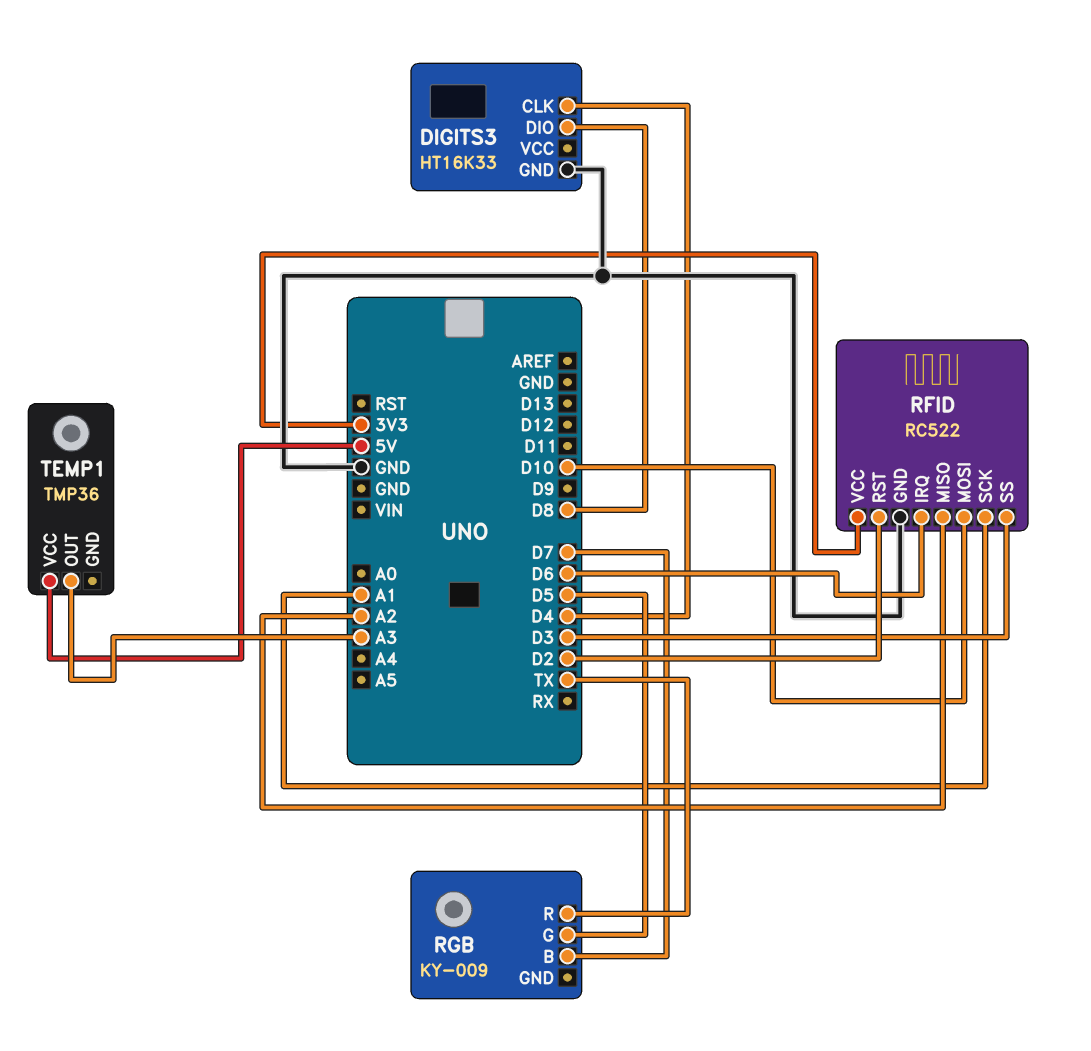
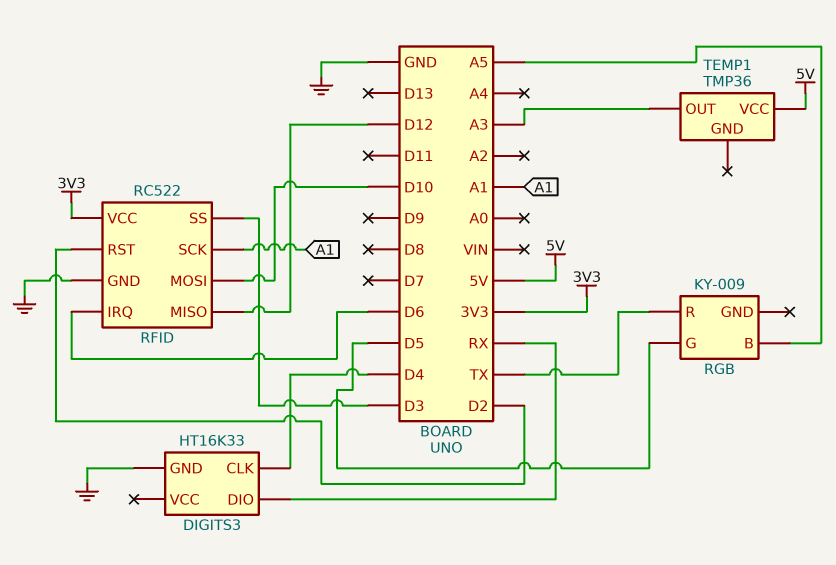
DIGITS3 pin DIO: D8 -> RX
RFID pin MISO: A2 -> D12
RGB pin B: D7 -> A5

